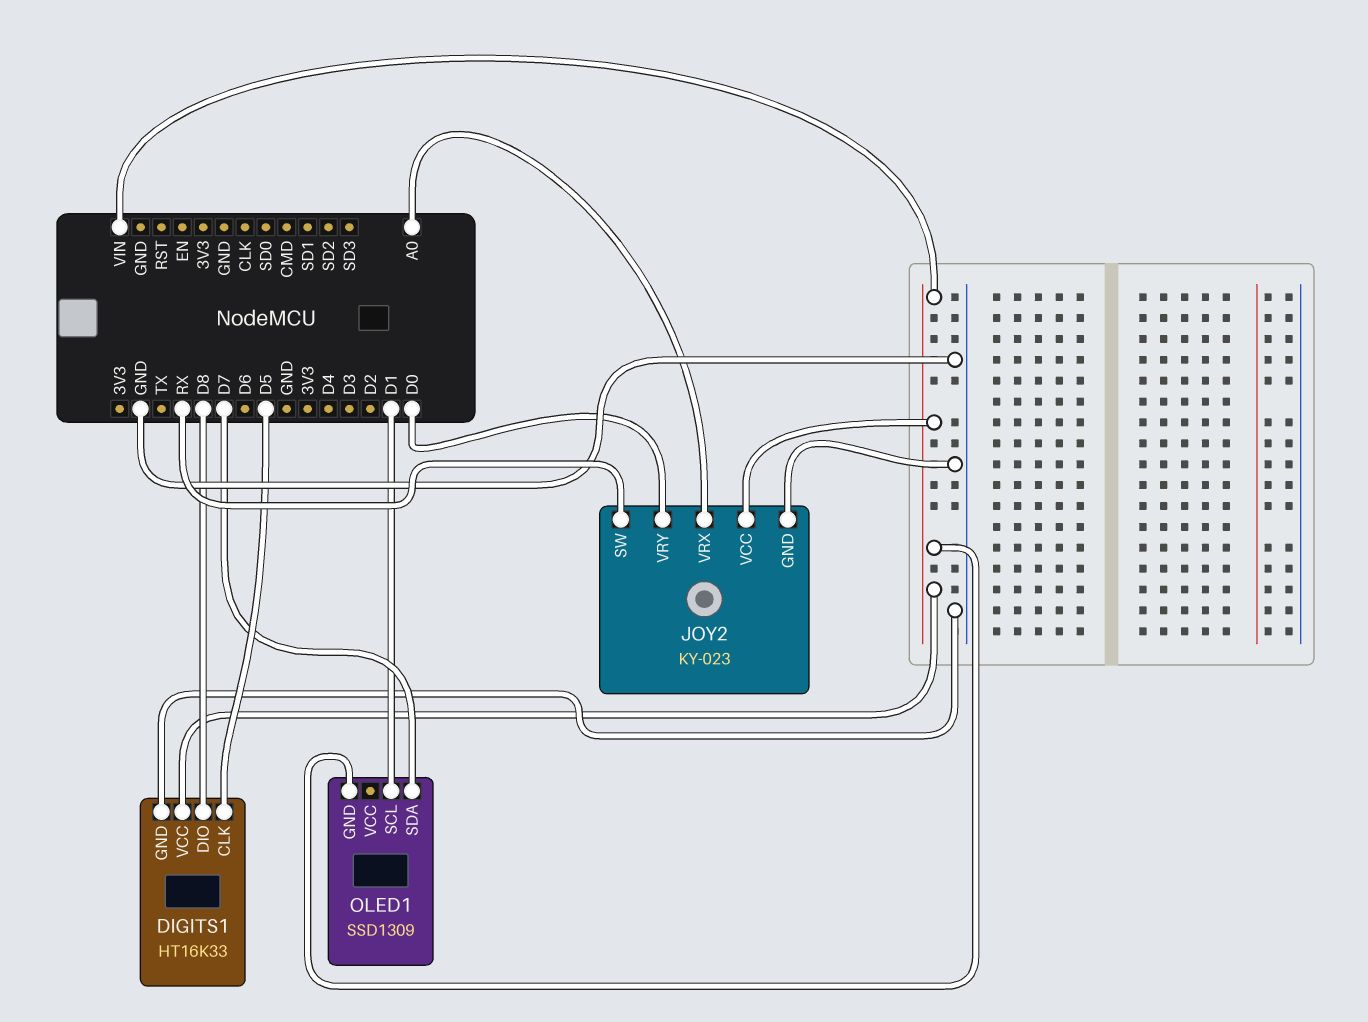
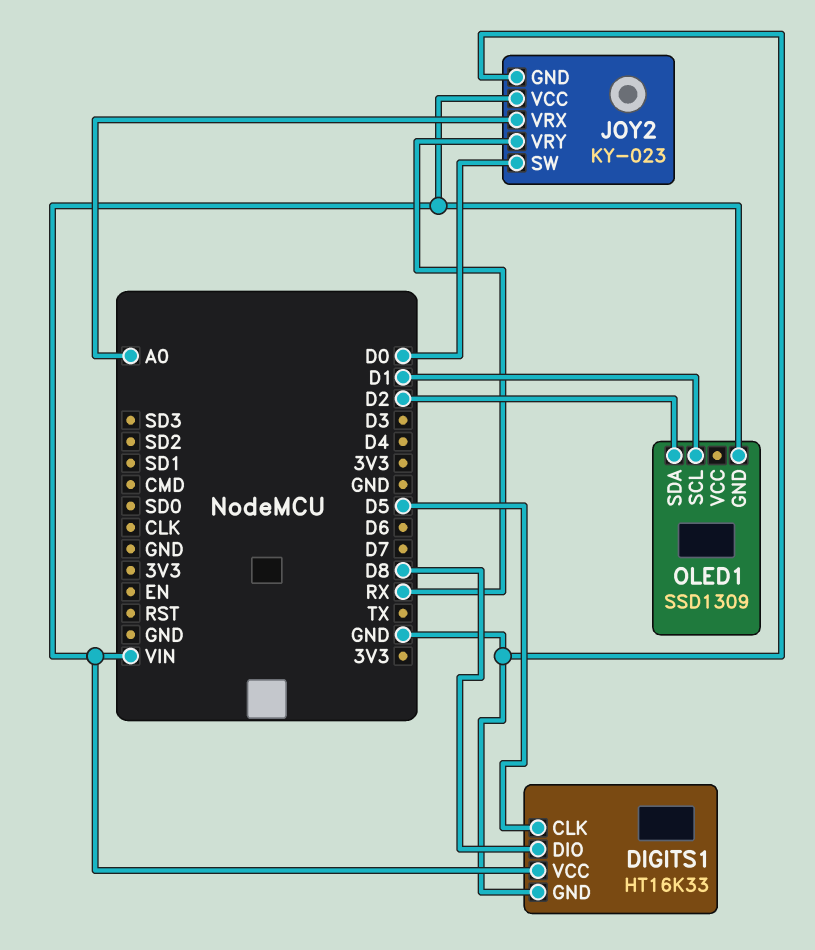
JOY2 pin SW: RX -> D0
JOY2 pin VRY: D0 -> RX
OLED1 pin SDA: D7 -> D2

